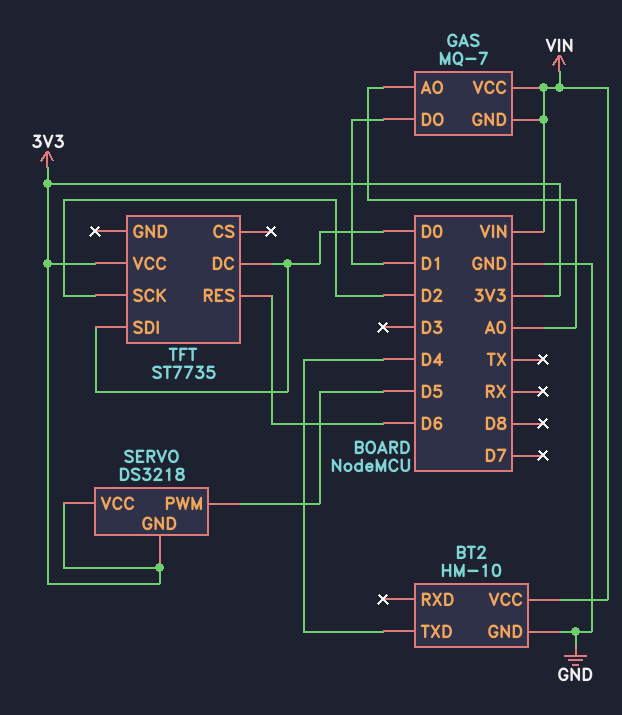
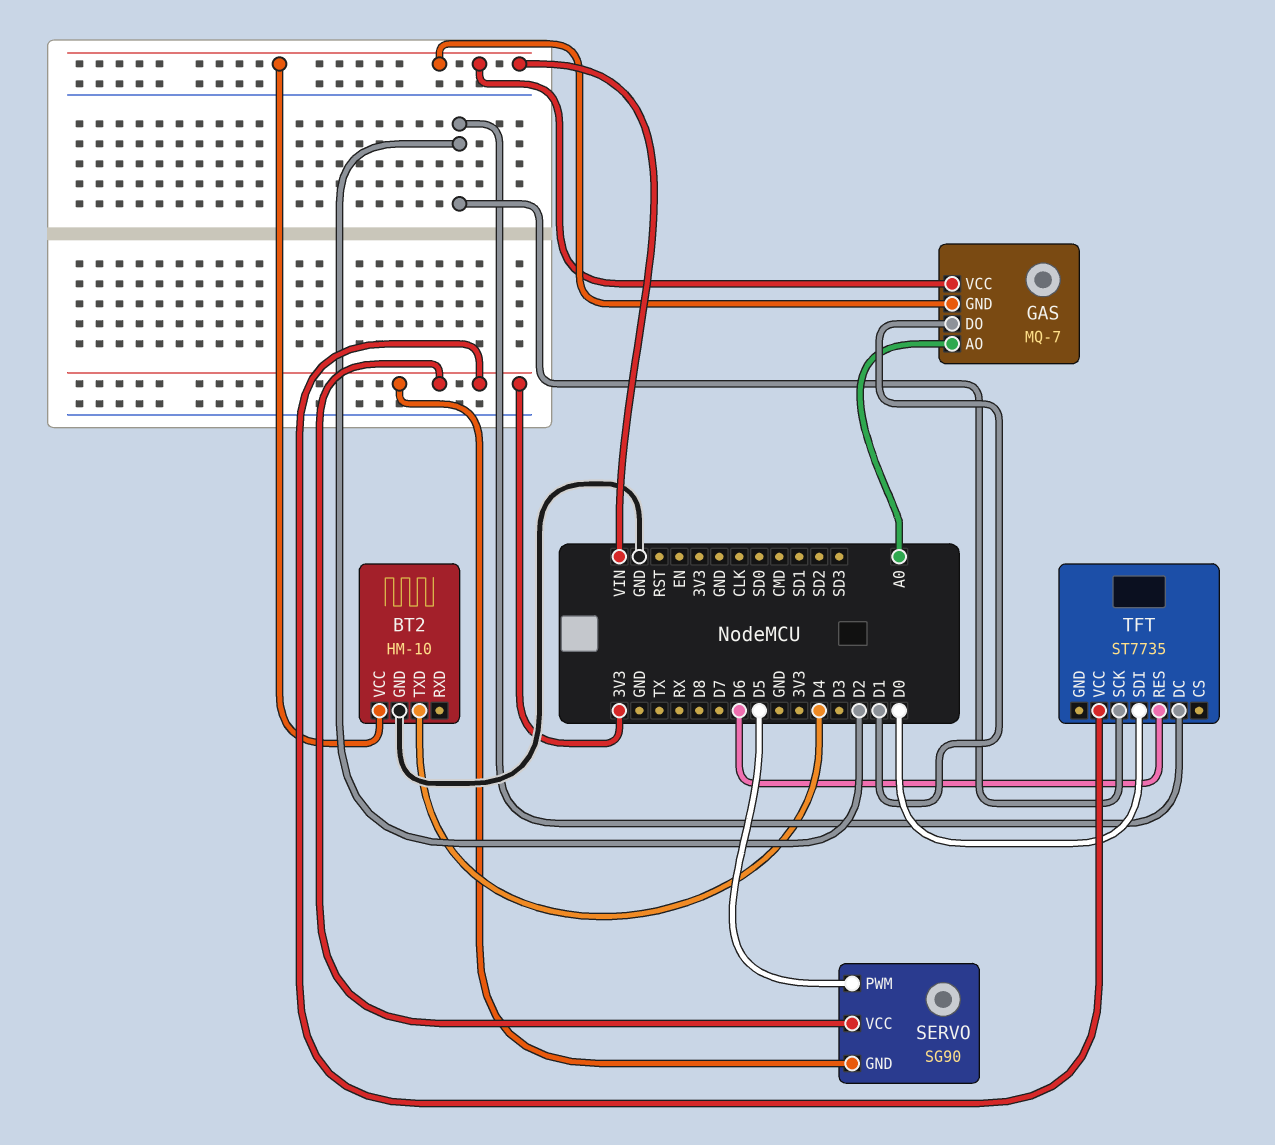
SERVO: DS3218 -> SG90
TFT pin DC: D0 -> D2

